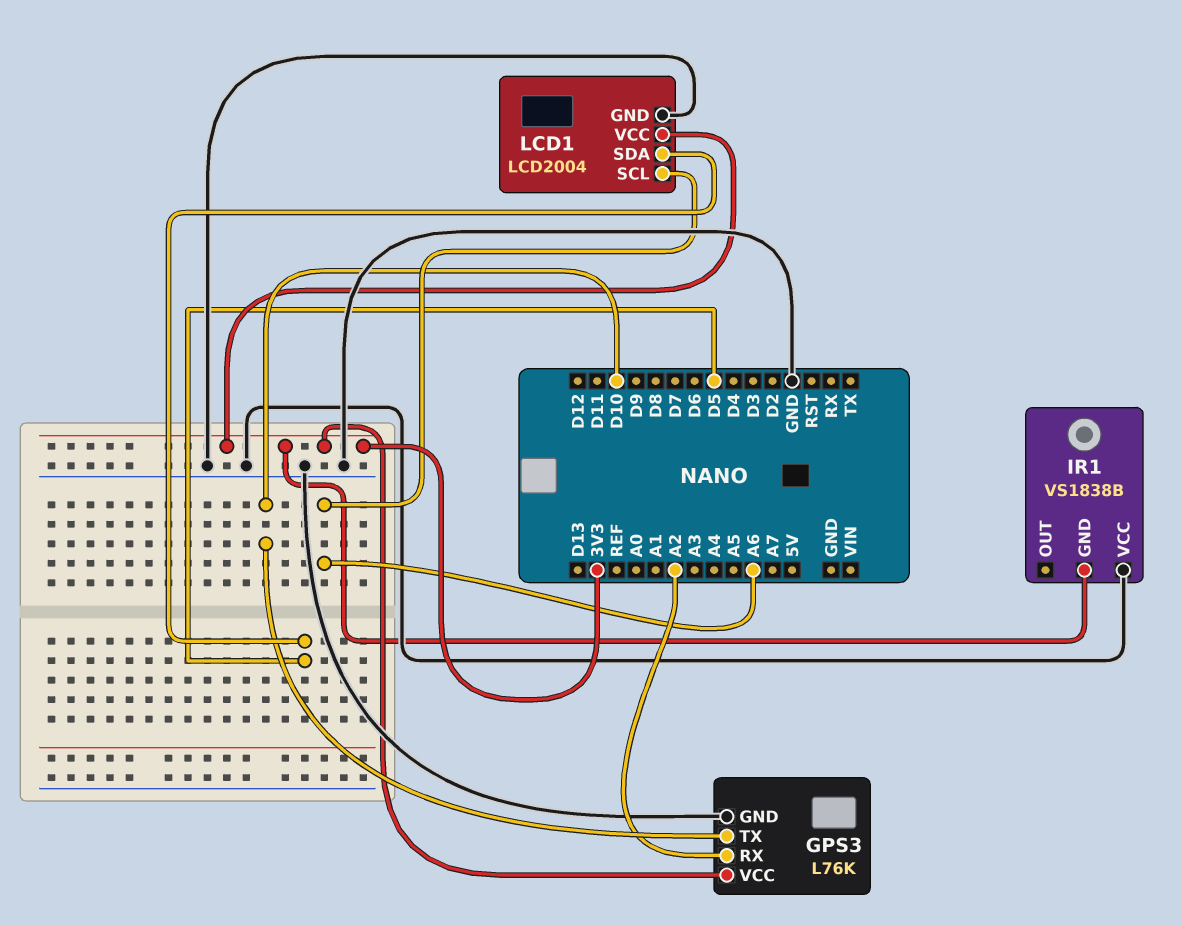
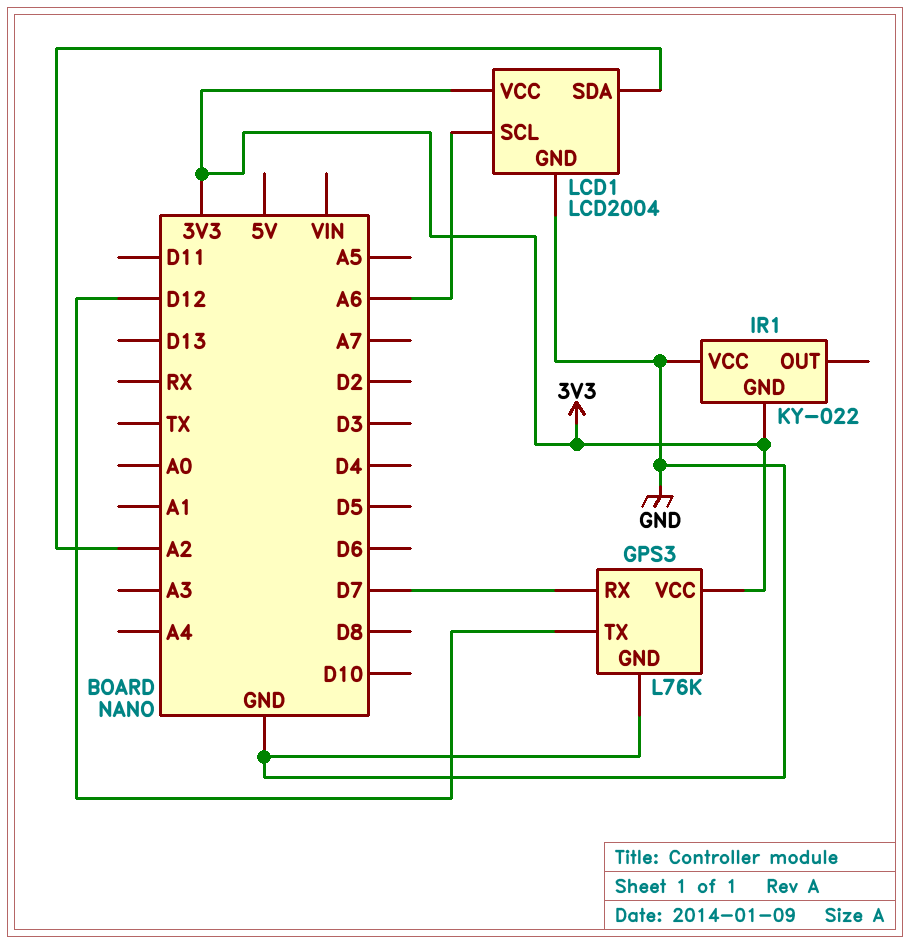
GPS3 pin RX: A2 -> D7
GPS3 pin TX: D10 -> D12
IR1: VS1838B -> KY-022
LCD1 pin SDA: D5 -> A2

